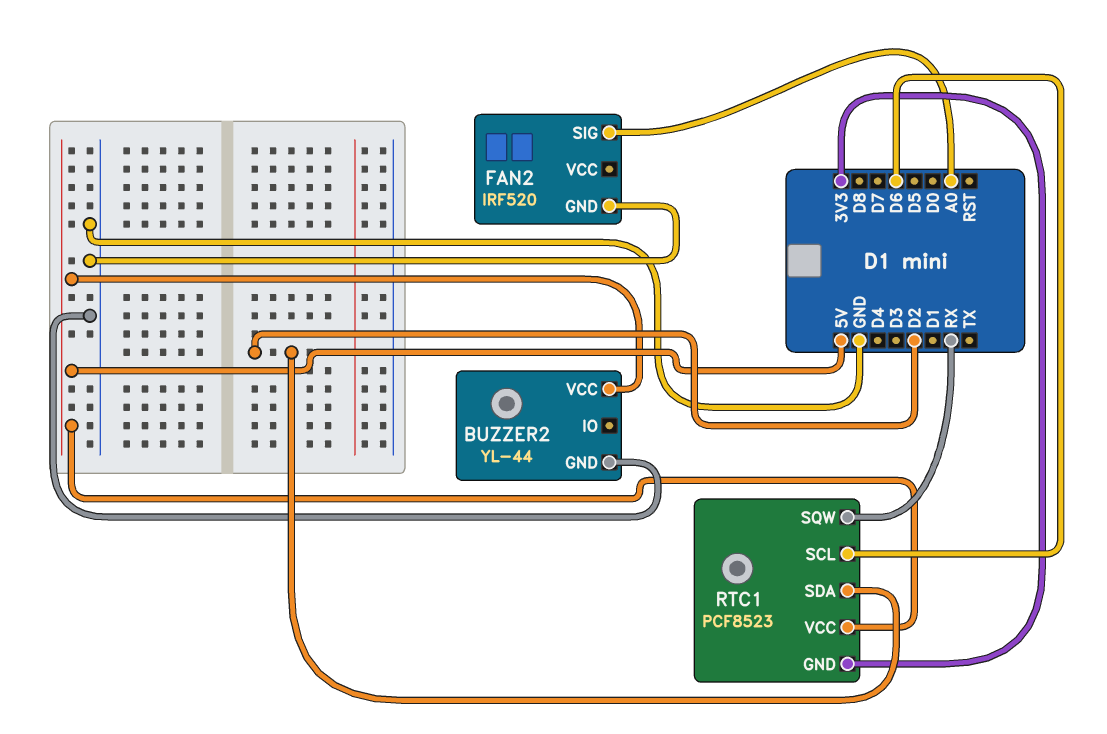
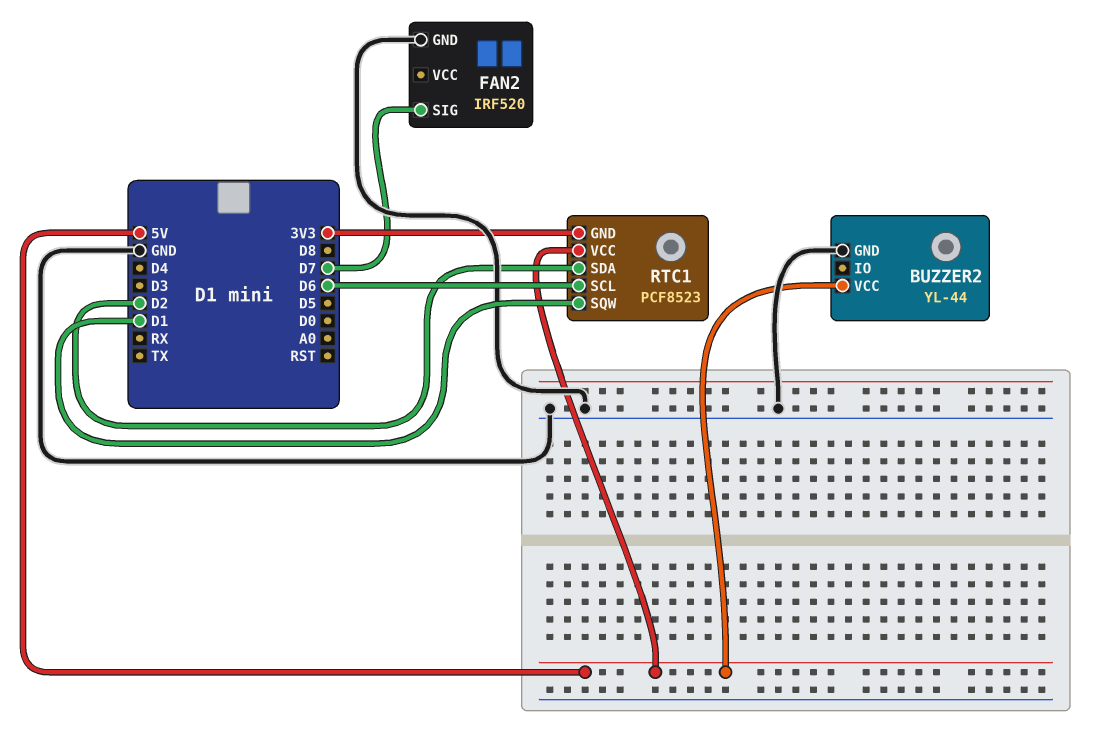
FAN2 pin SIG: A0 -> D7
RTC1 pin SQW: RX -> D1

